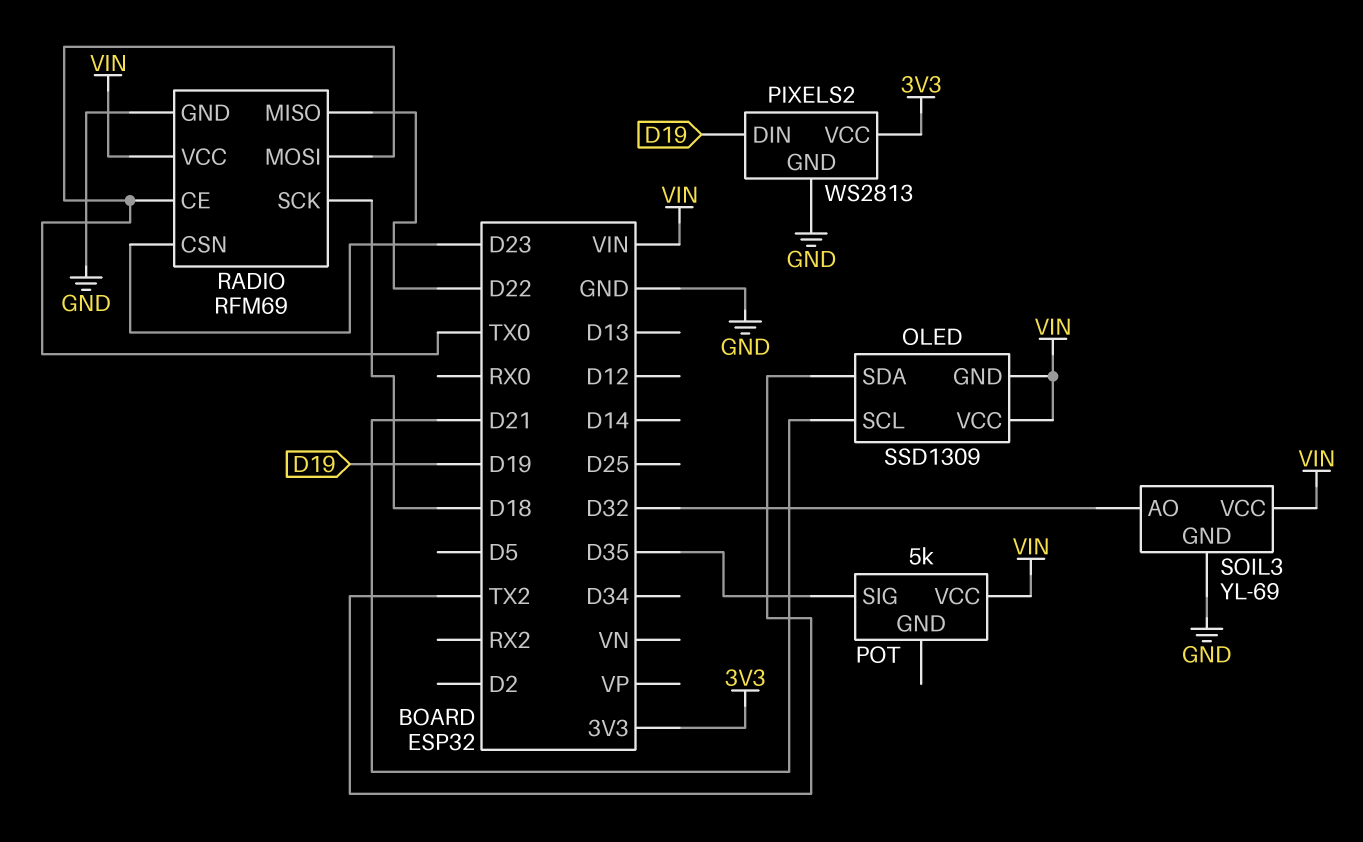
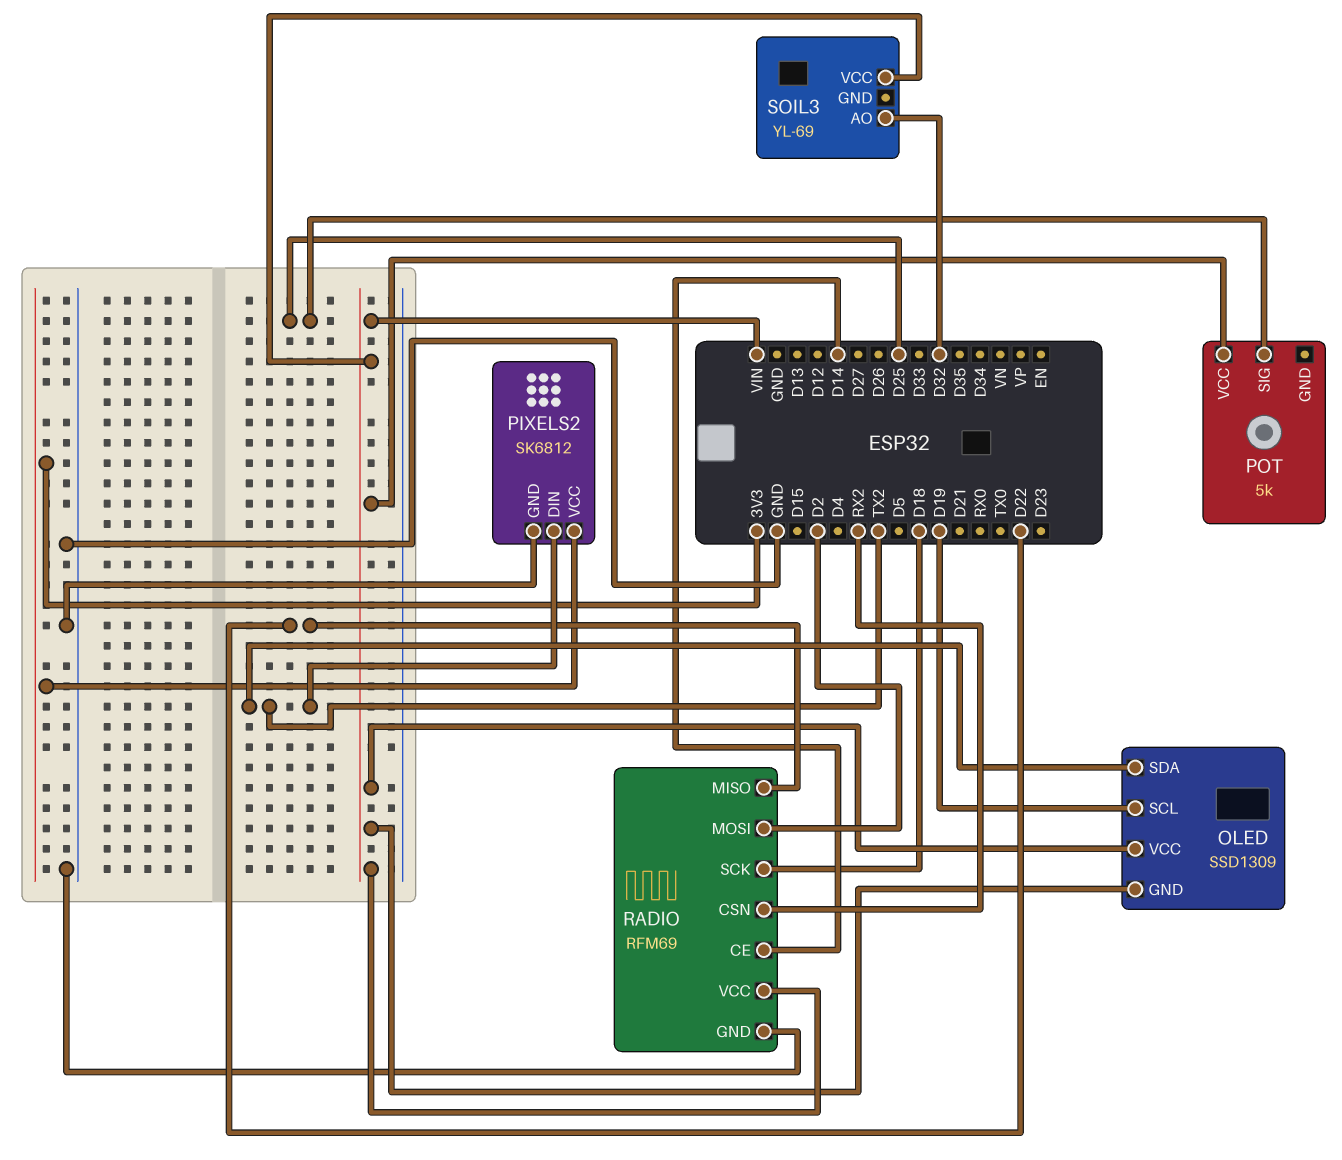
OLED pin SCL: D21 -> D19
PIXELS2: WS2813 -> SK6812
PIXELS2 pin DIN: D19 -> TX2
POT pin SIG: D35 -> D25
RADIO pin CE: TX0 -> D14
RADIO pin CSN: D23 -> RX2
RADIO pin MOSI: TX0 -> D2
SOIL3 pin GND: GND -> none

